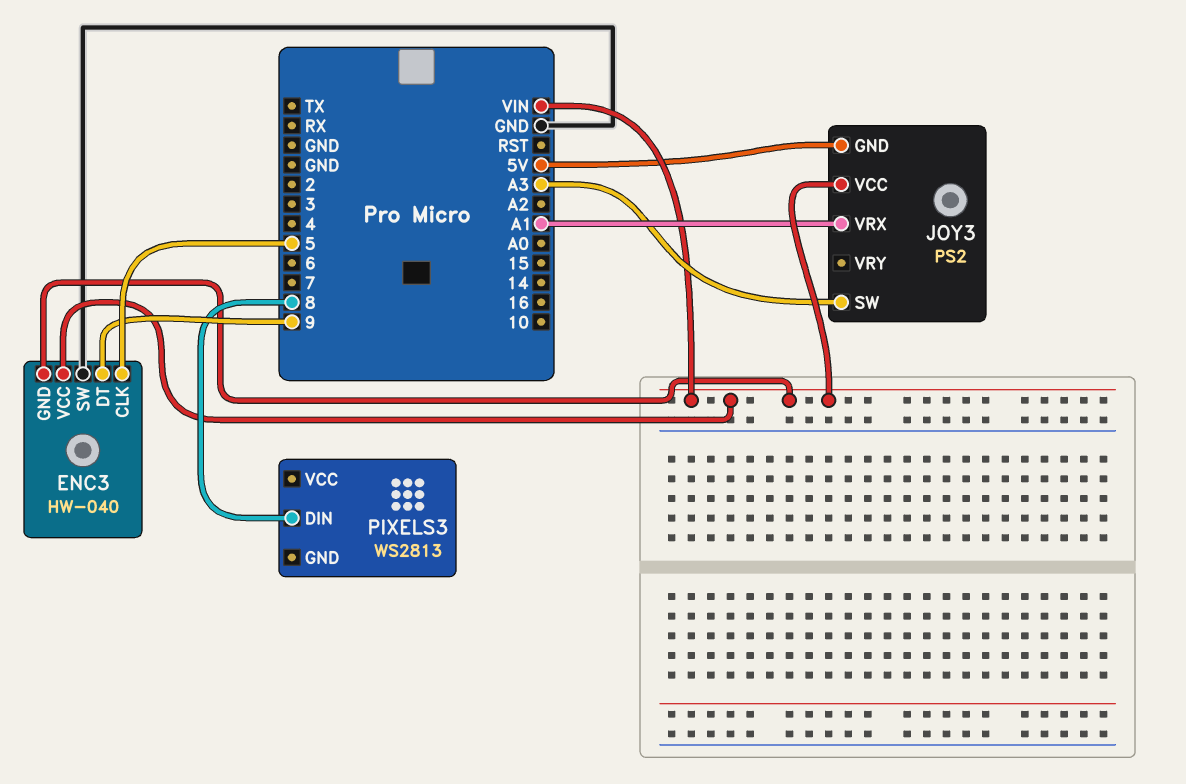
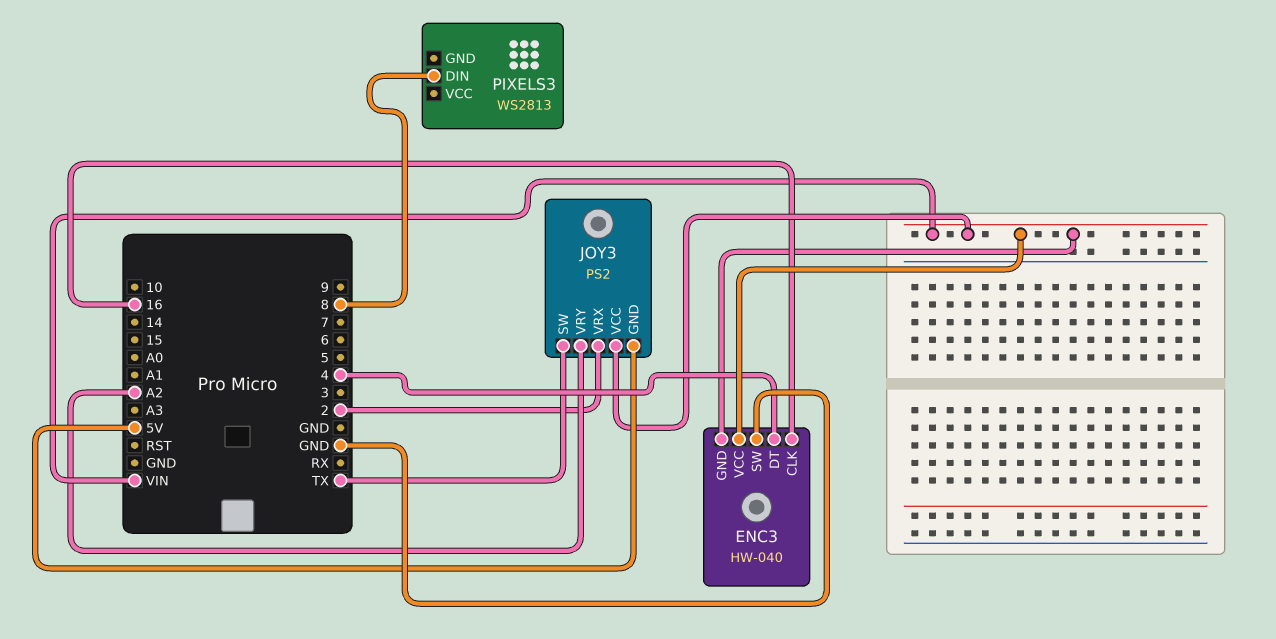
ENC3 pin CLK: 5 -> 16
ENC3 pin DT: 9 -> 4
JOY3 pin SW: A3 -> TX
JOY3 pin VRX: A1 -> 2
JOY3 pin VRY: none -> A2

